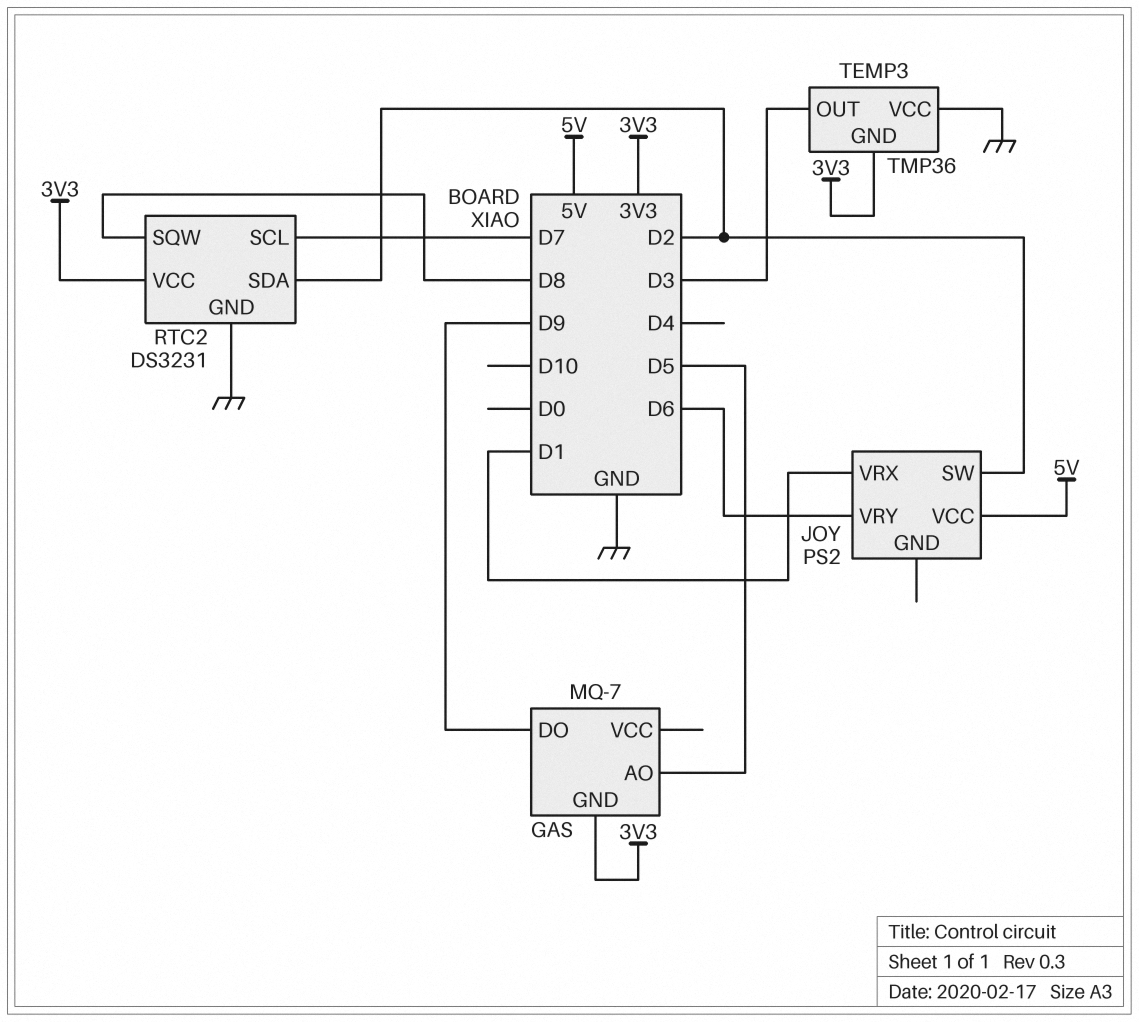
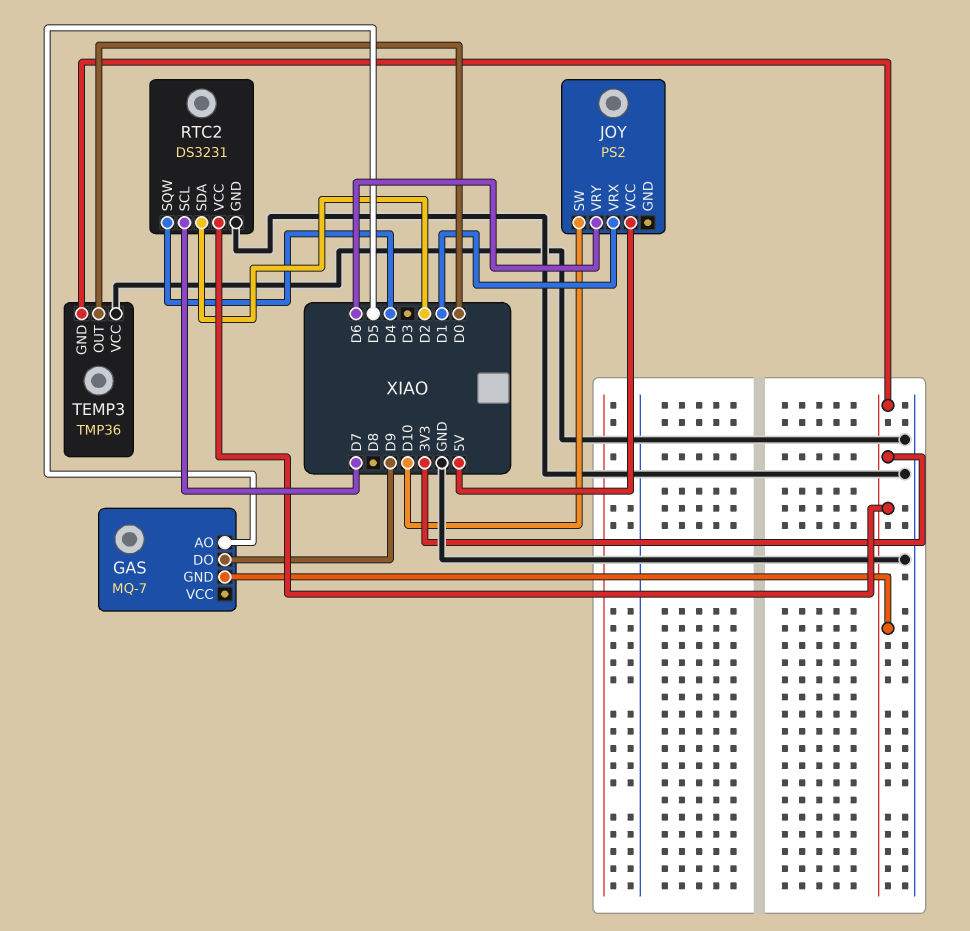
JOY pin SW: D2 -> D10
RTC2 pin SQW: D8 -> D4
TEMP3 pin OUT: D3 -> D0

